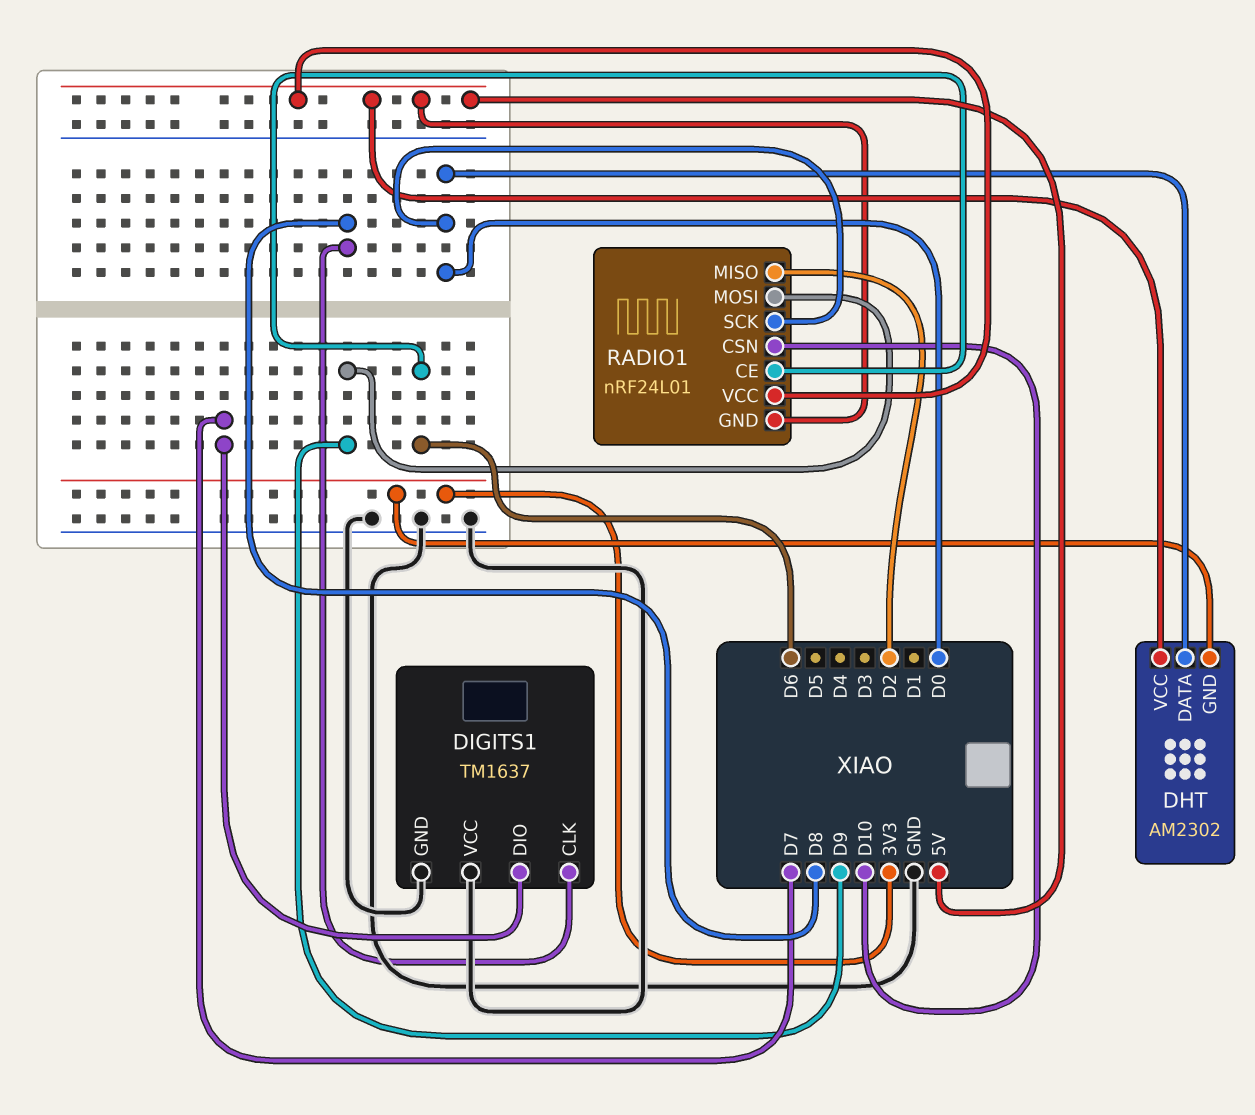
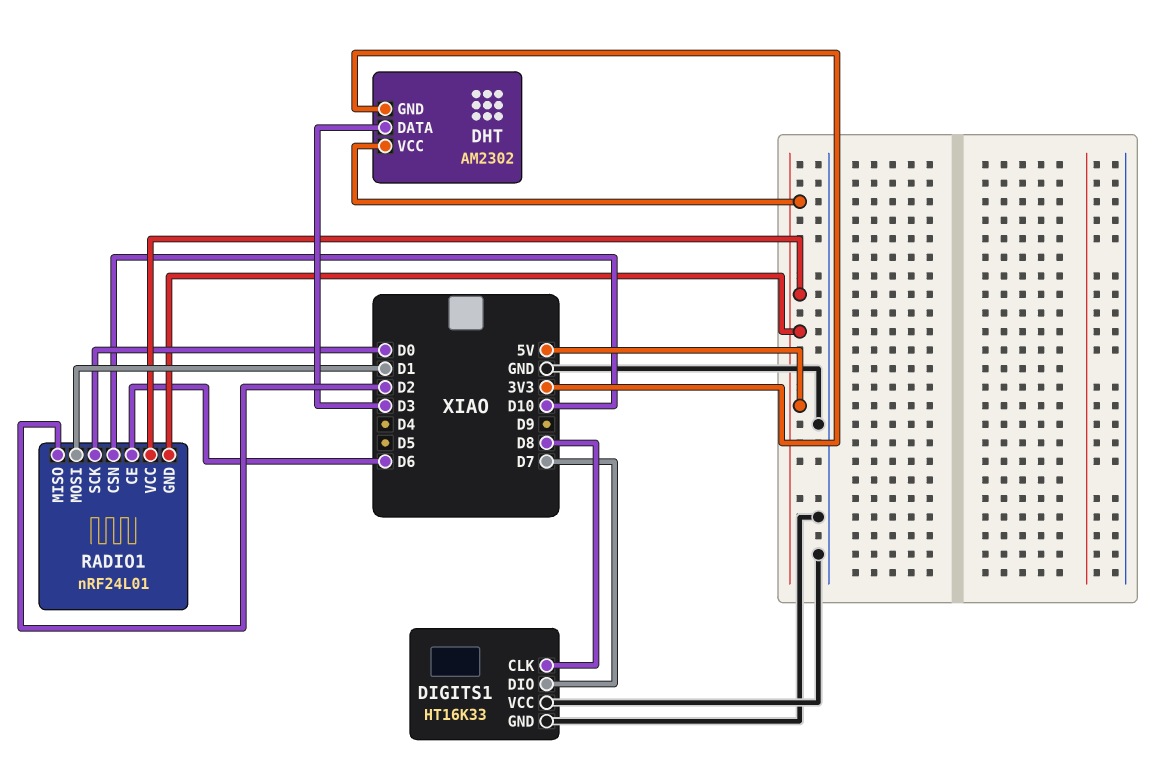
DHT pin DATA: D0 -> D3
DIGITS1: TM1637 -> HT16K33
RADIO1 pin MOSI: D9 -> D1

